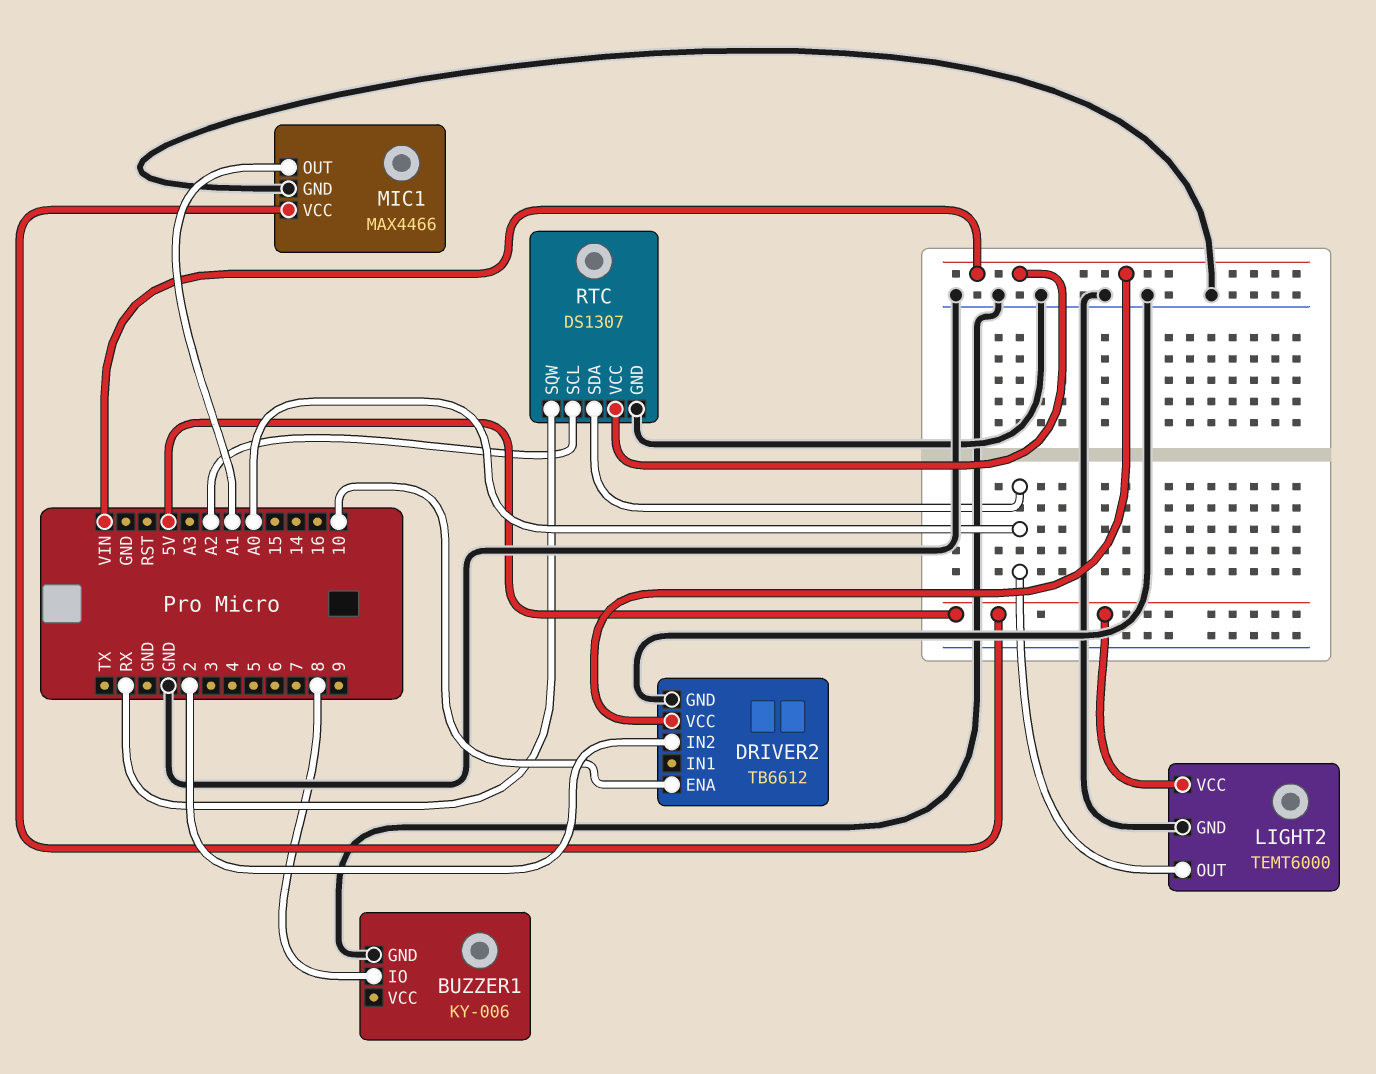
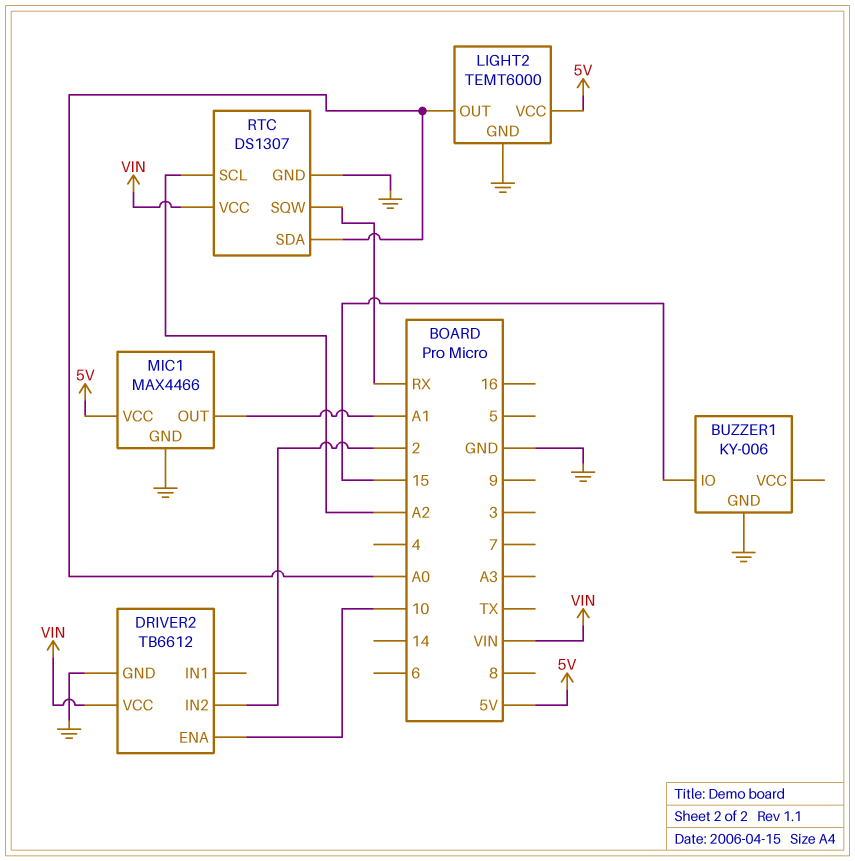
BUZZER1 pin IO: 8 -> 15

